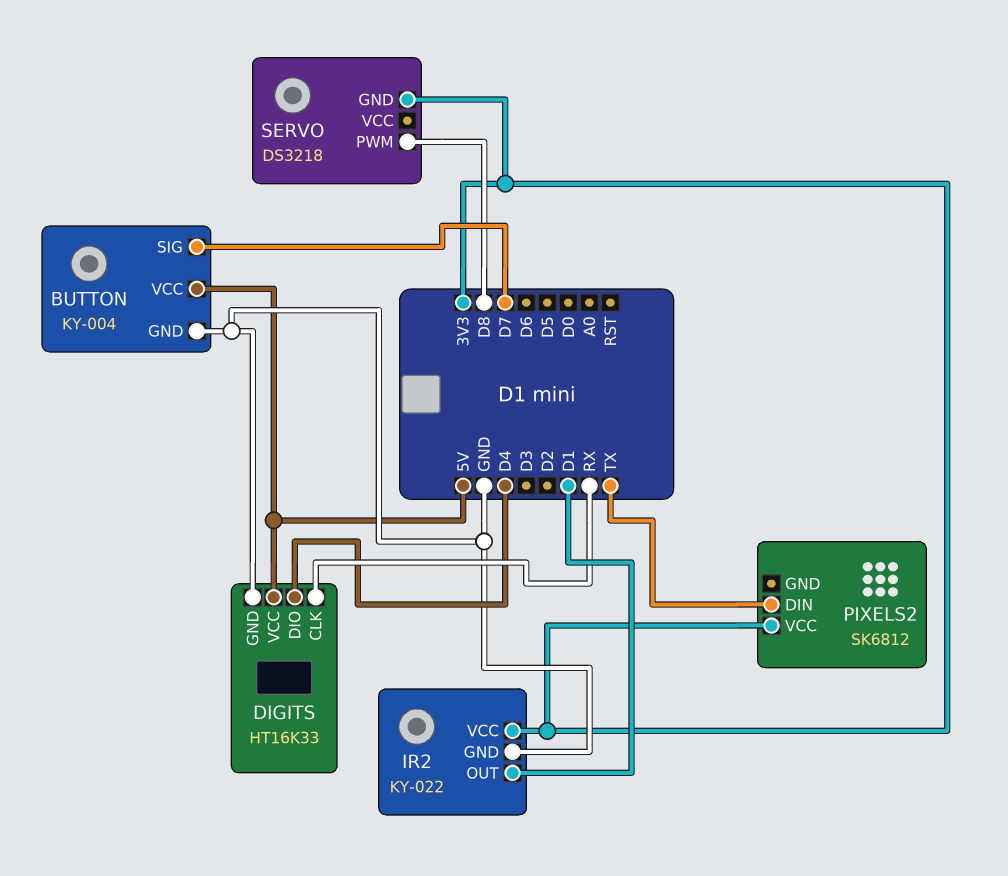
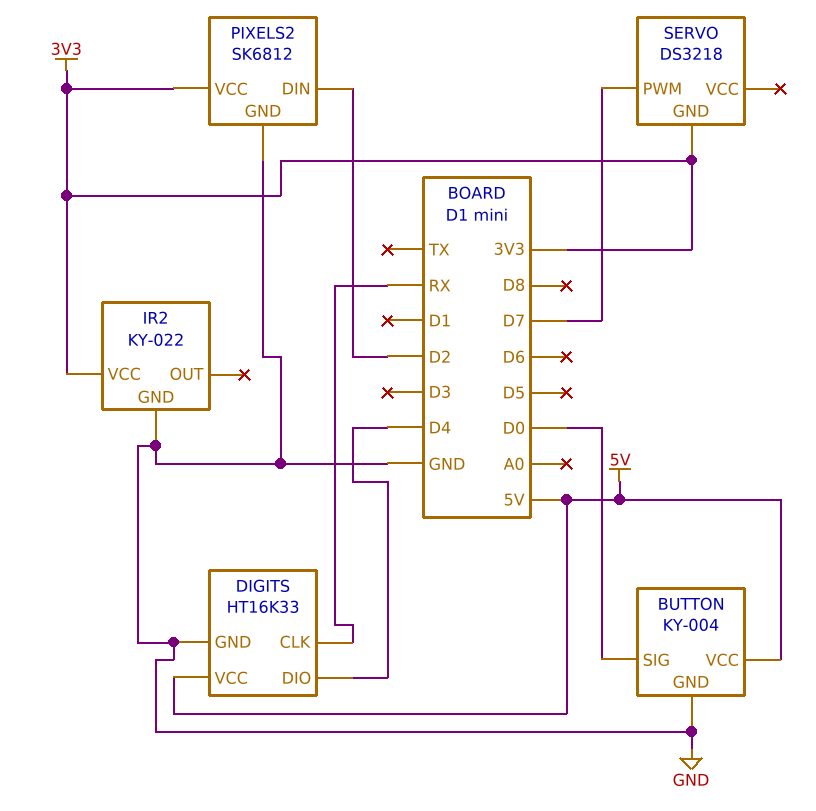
BUTTON pin SIG: D7 -> D0
IR2 pin OUT: D1 -> none
PIXELS2 pin DIN: TX -> D2
PIXELS2 pin GND: none -> GND
SERVO pin PWM: D8 -> D7

